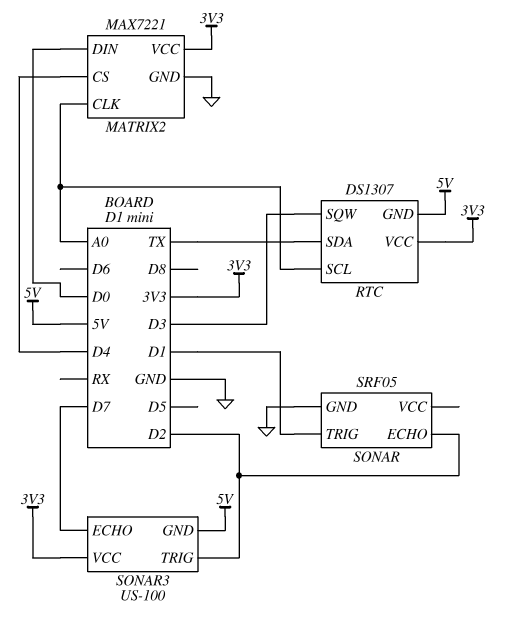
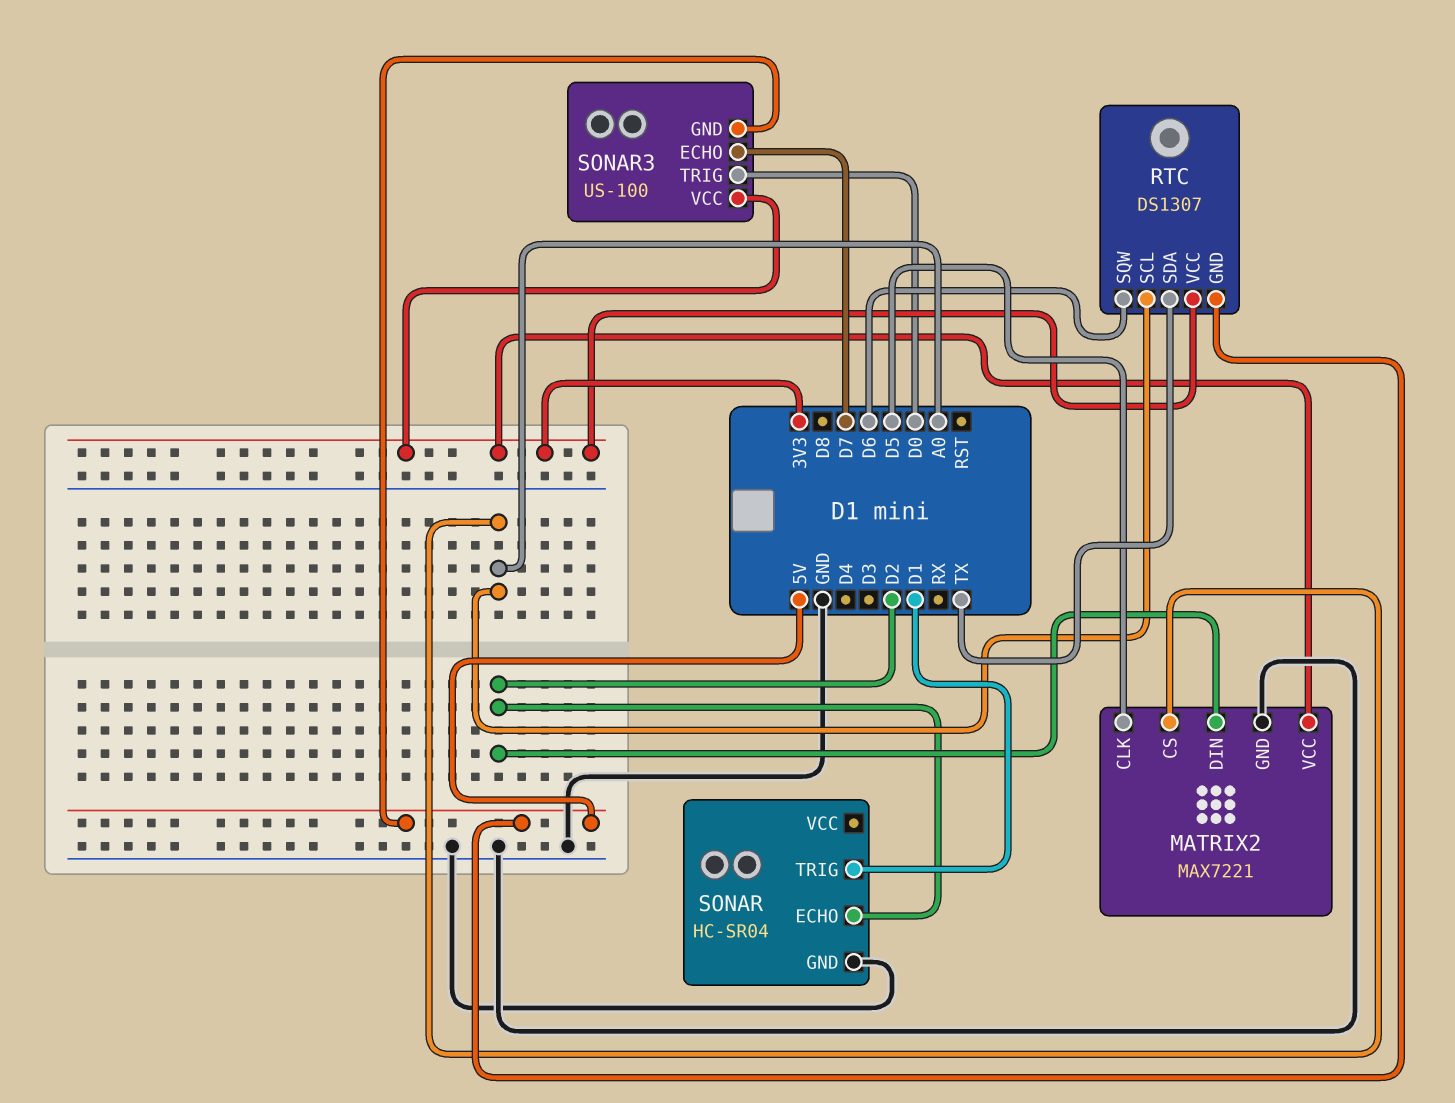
MATRIX2 pin CLK: A0 -> D5
MATRIX2 pin CS: D4 -> A0
MATRIX2 pin DIN: D0 -> D2
RTC pin SQW: D3 -> D6
SONAR: SRF05 -> HC-SR04
SONAR3 pin TRIG: D2 -> D0

